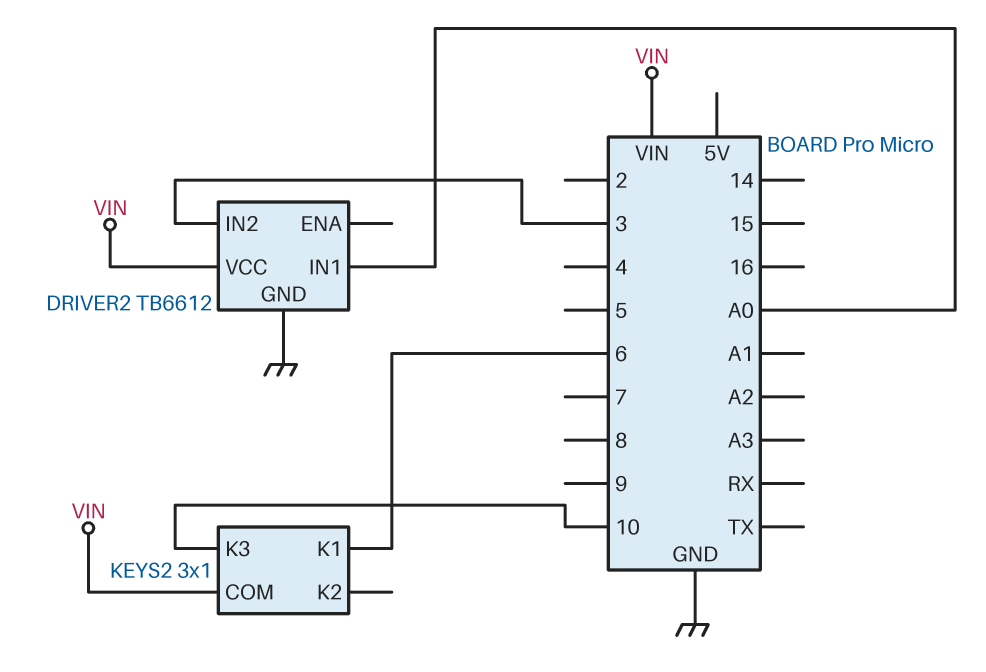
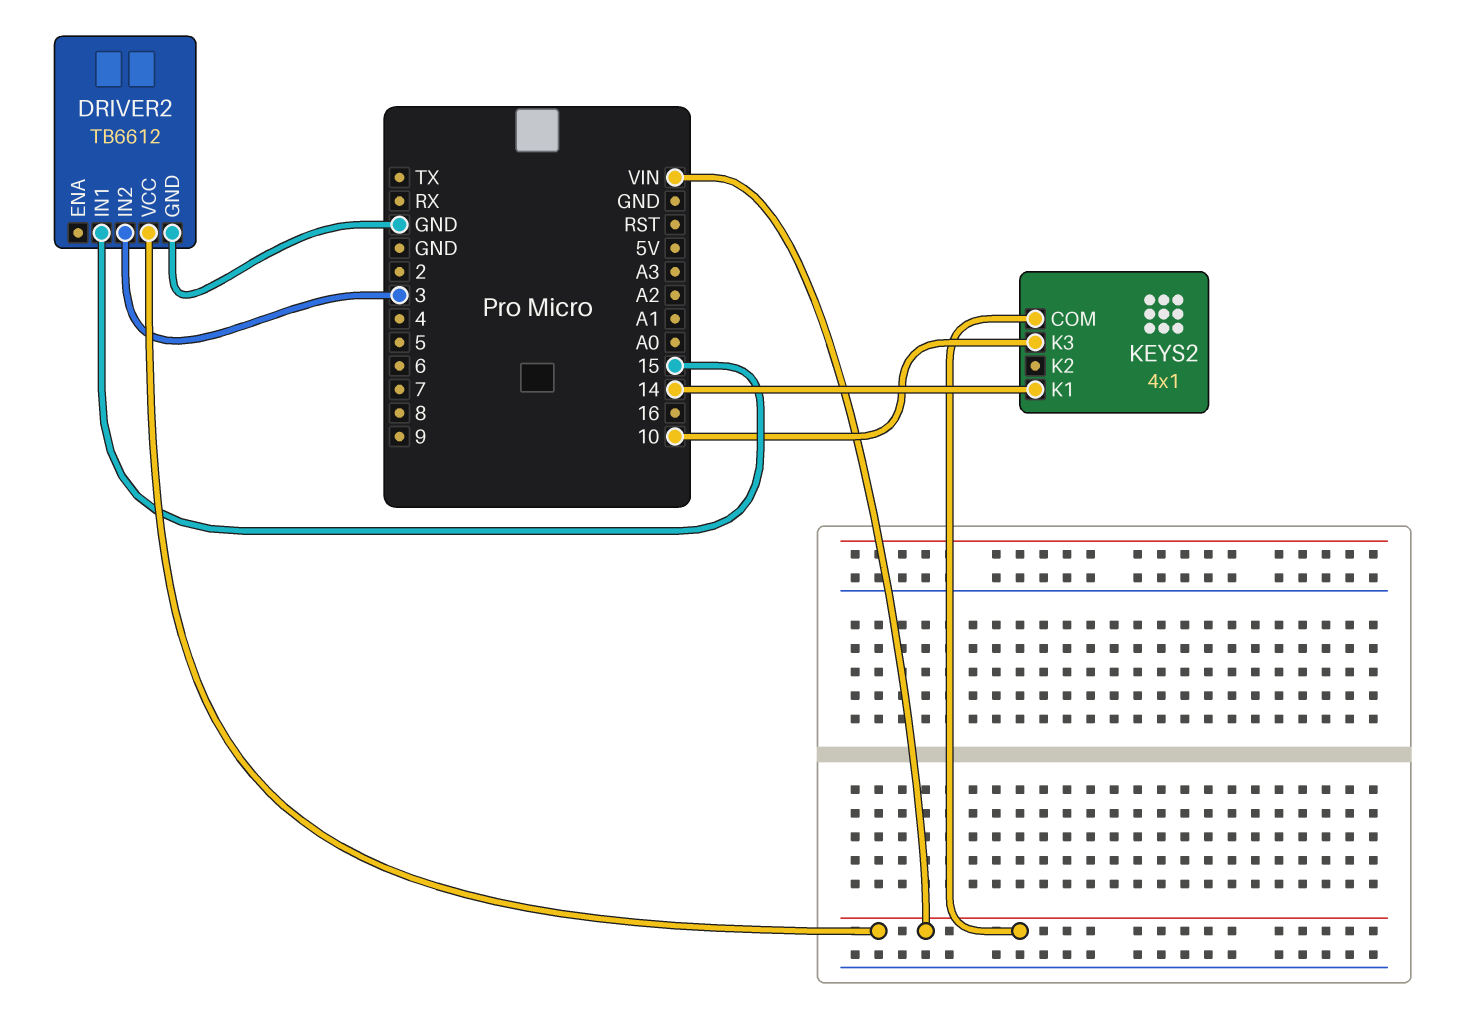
DRIVER2 pin IN1: A0 -> 15
KEYS2: 3x1 -> 4x1
KEYS2 pin K1: 6 -> 14

